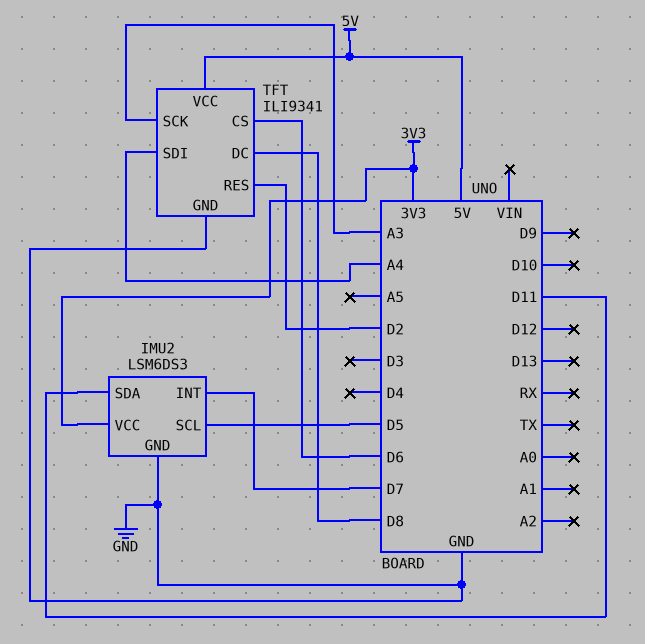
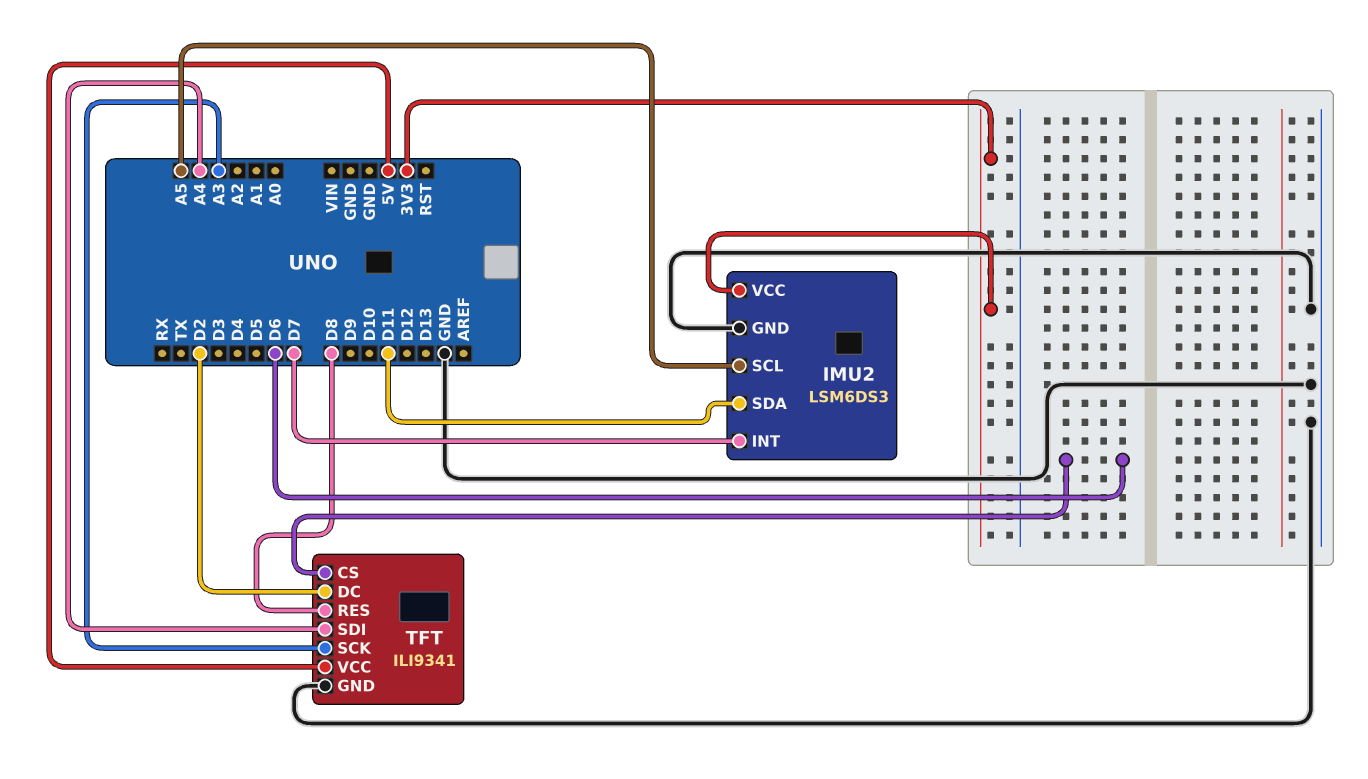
IMU2 pin SCL: D5 -> A5
TFT pin DC: D8 -> D2
TFT pin RES: D2 -> D8

